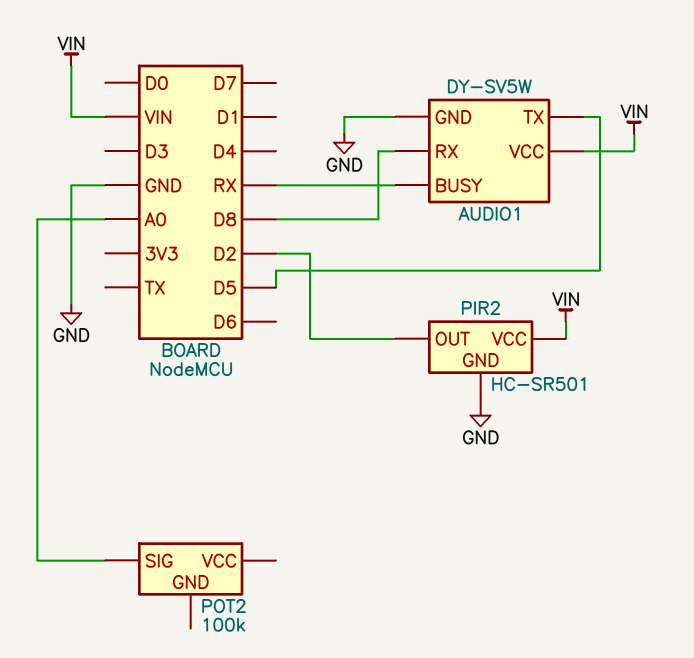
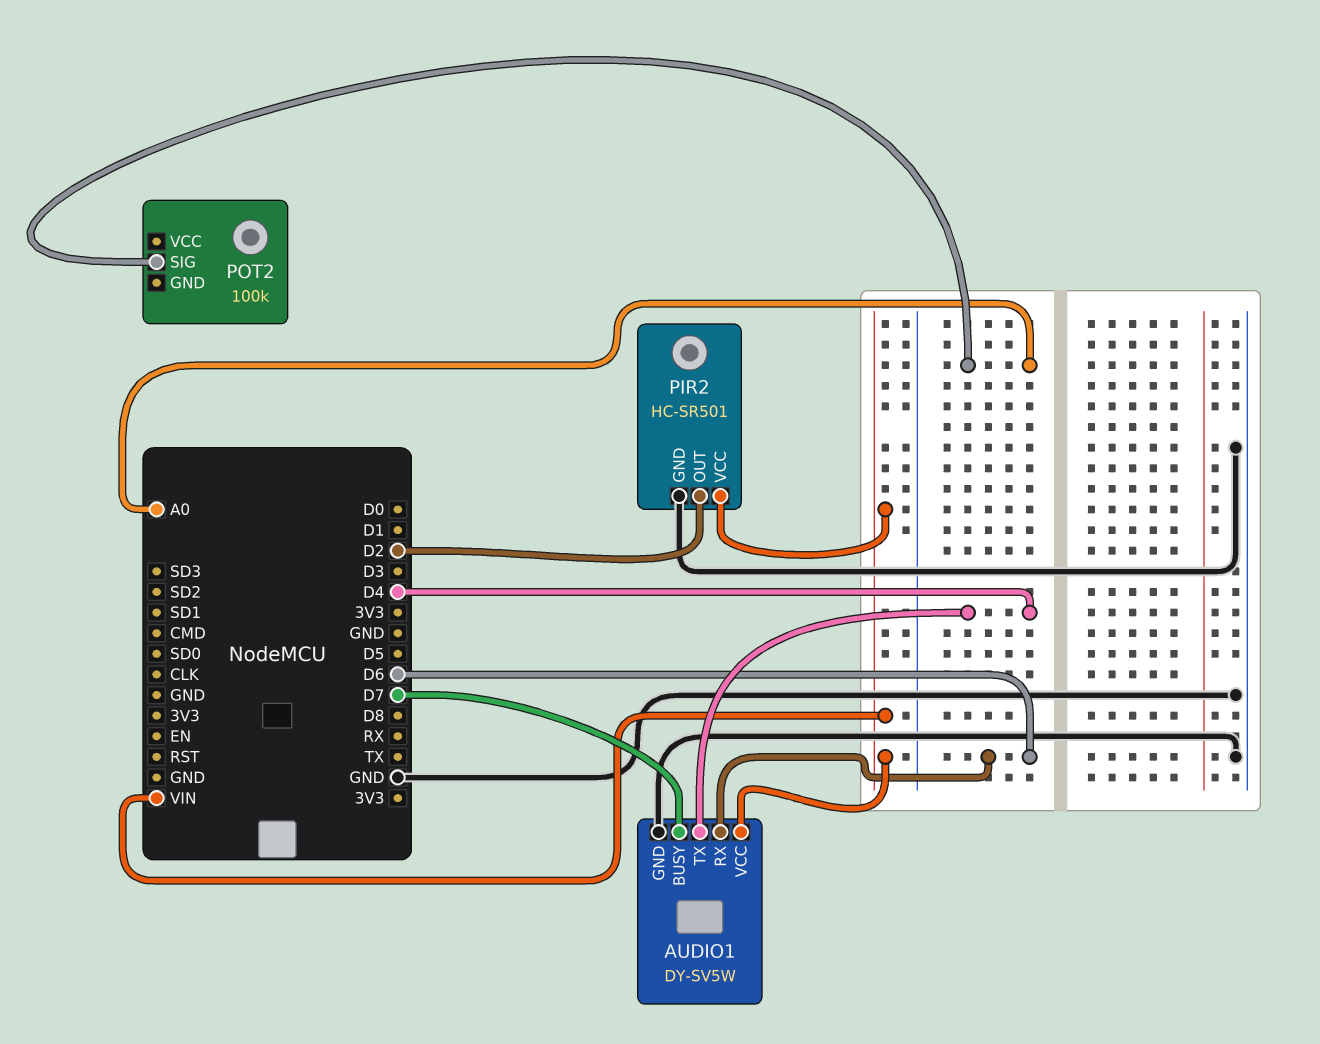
AUDIO1 pin BUSY: RX -> D7
AUDIO1 pin RX: D8 -> D6
AUDIO1 pin TX: D5 -> D4

